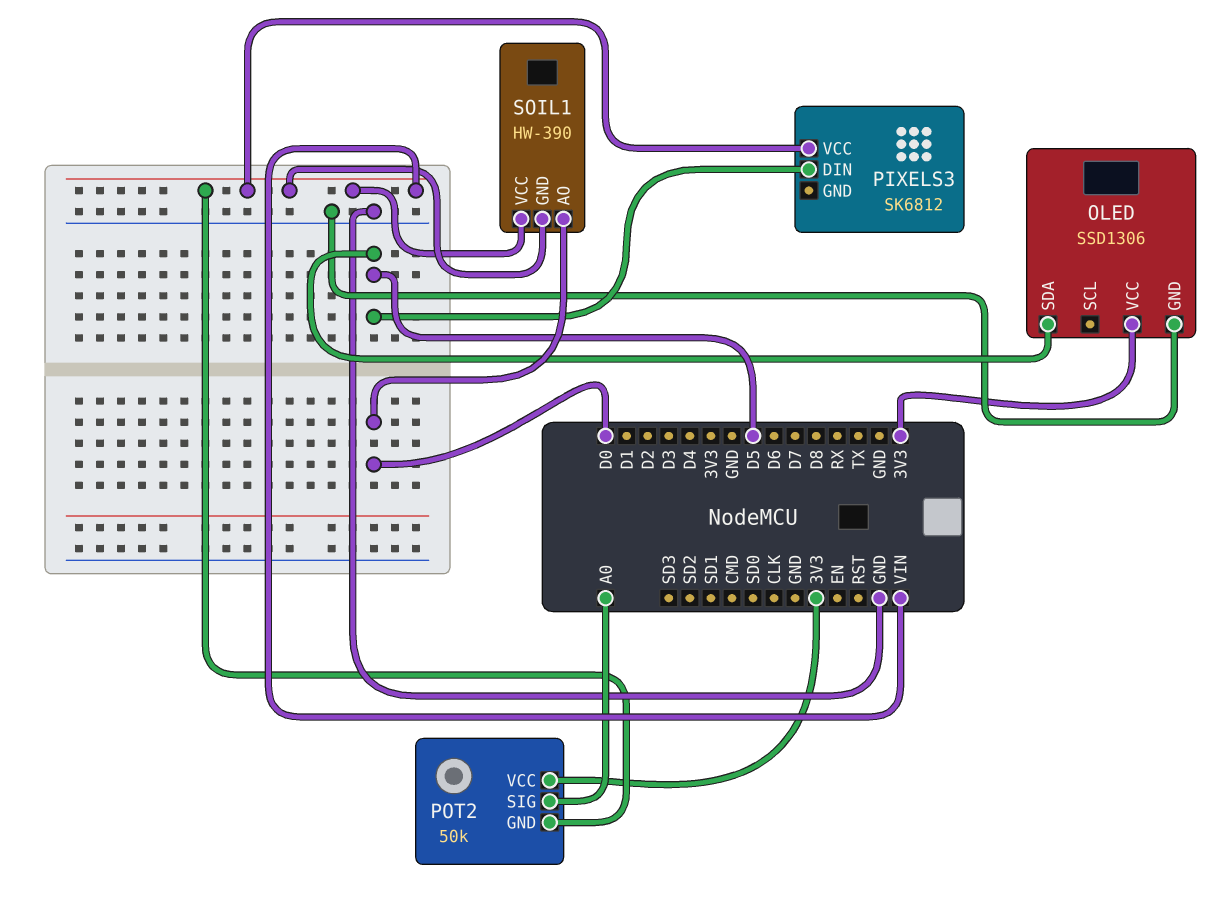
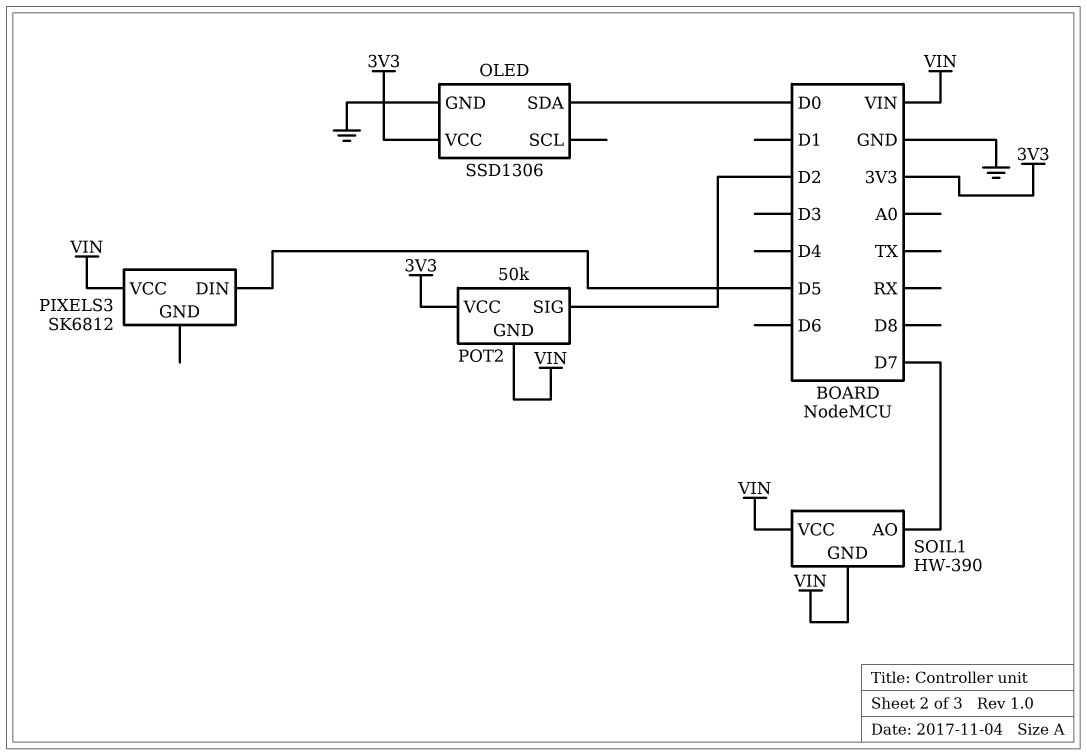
OLED pin SDA: D5 -> D0
POT2 pin SIG: A0 -> D2
SOIL1 pin AO: D0 -> D7

